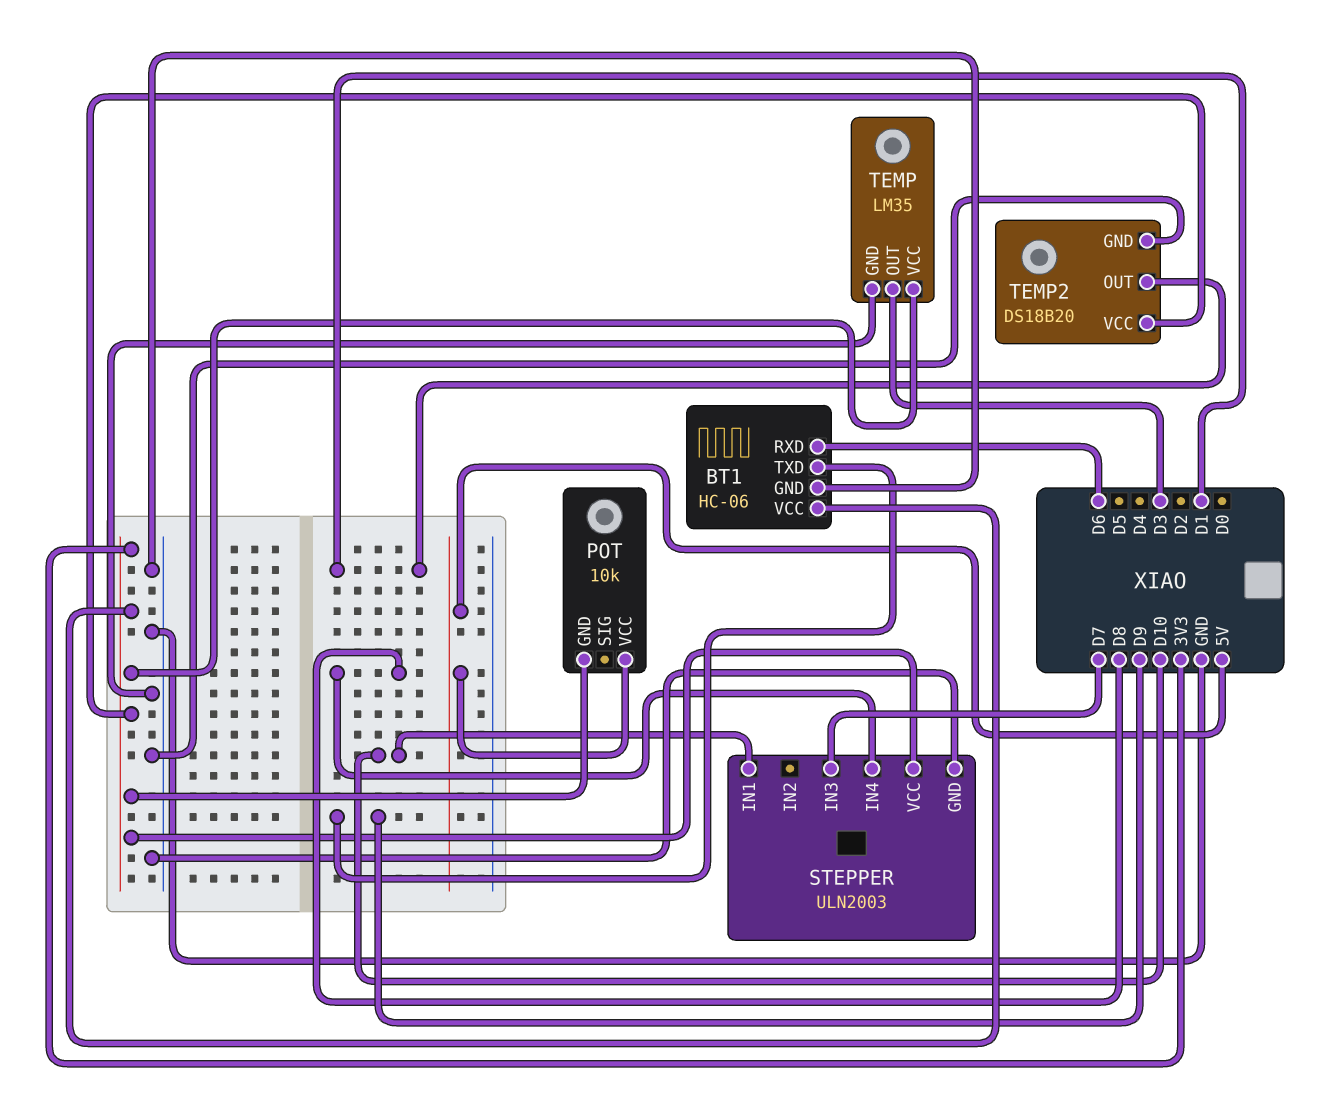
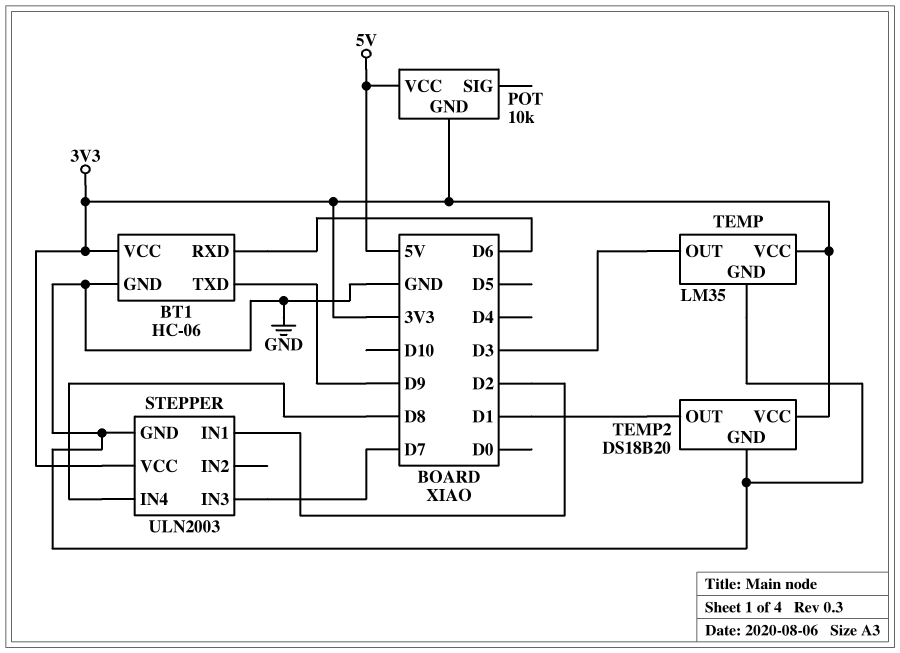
STEPPER pin IN1: D10 -> D2

